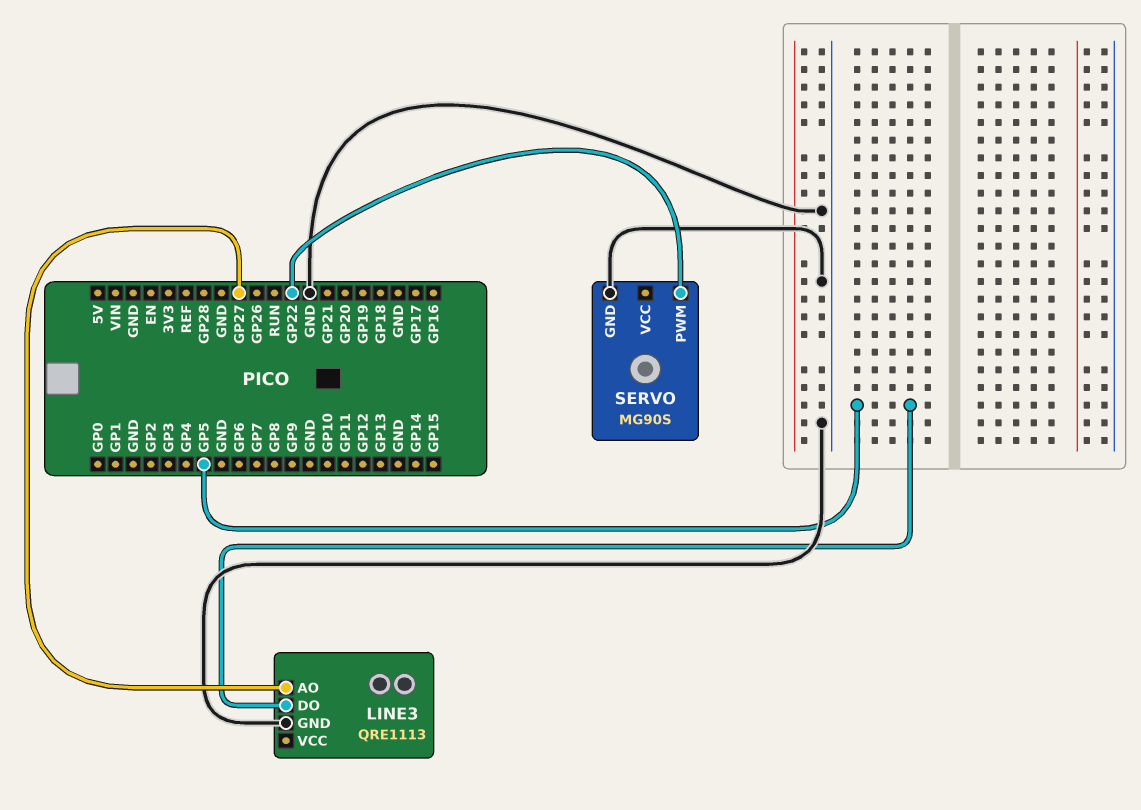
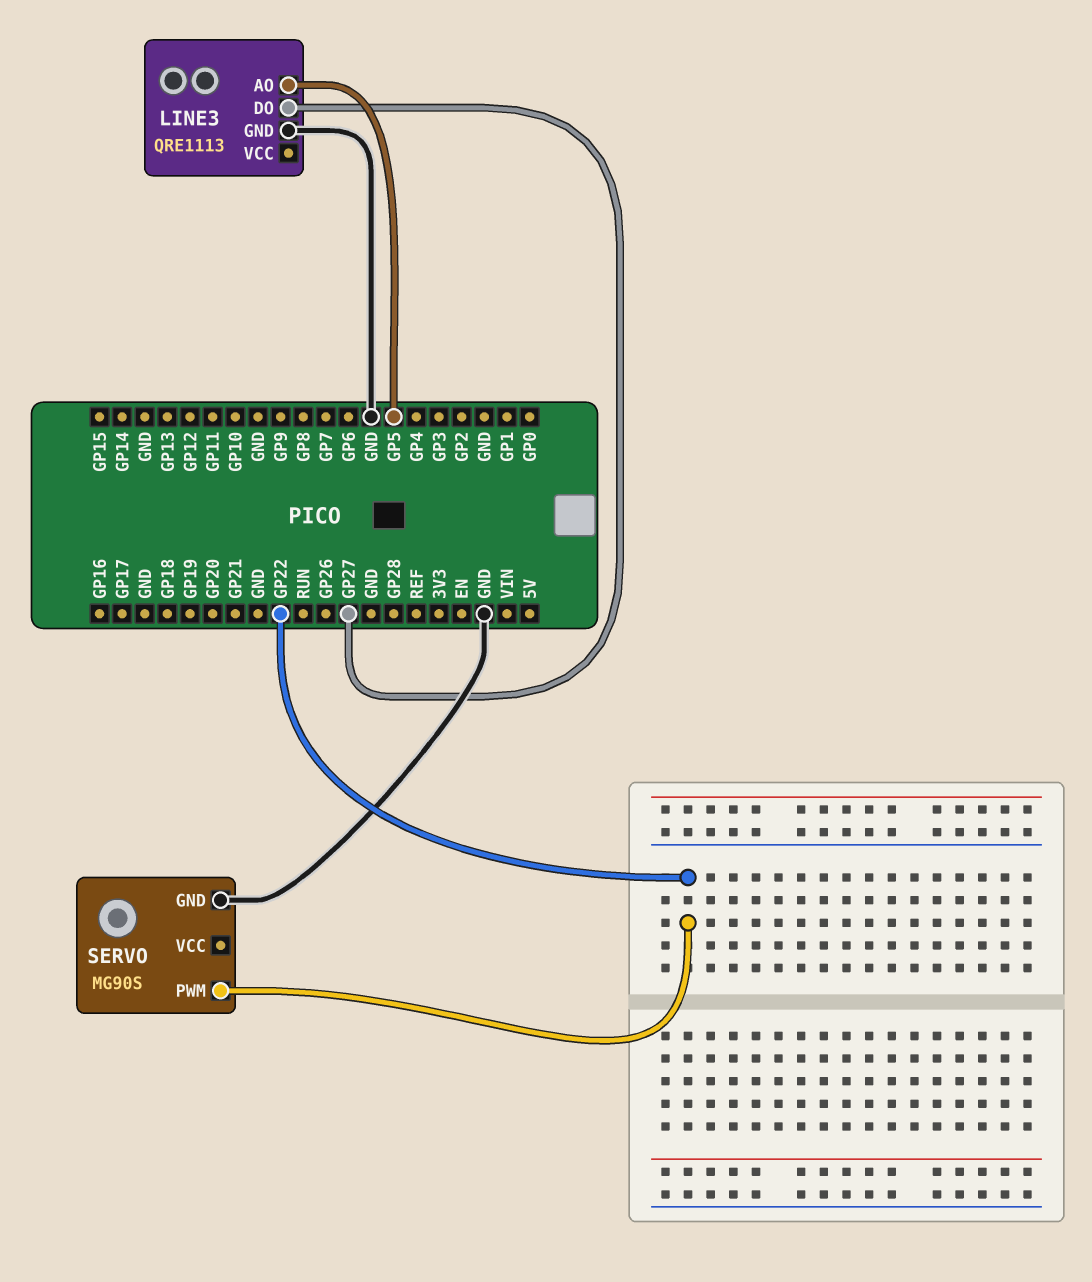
LINE3 pin AO: GP27 -> GP5
LINE3 pin DO: GP5 -> GP27

